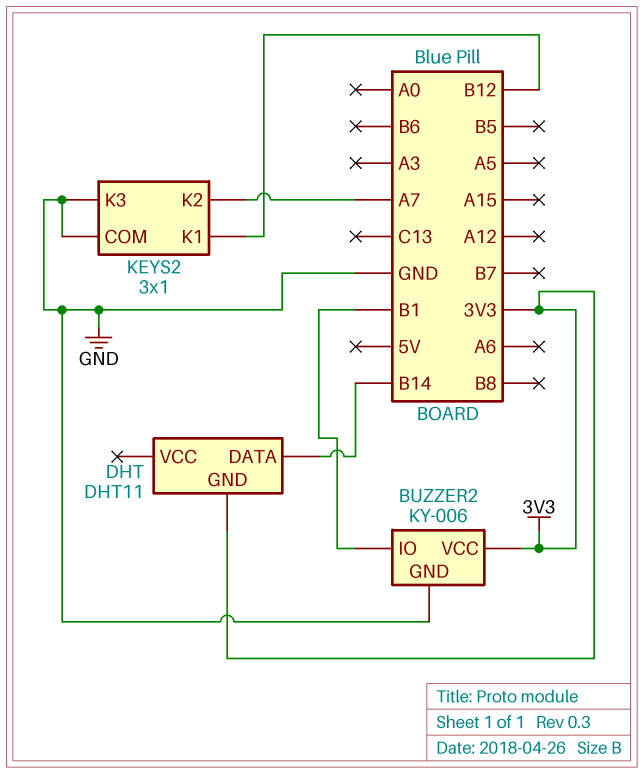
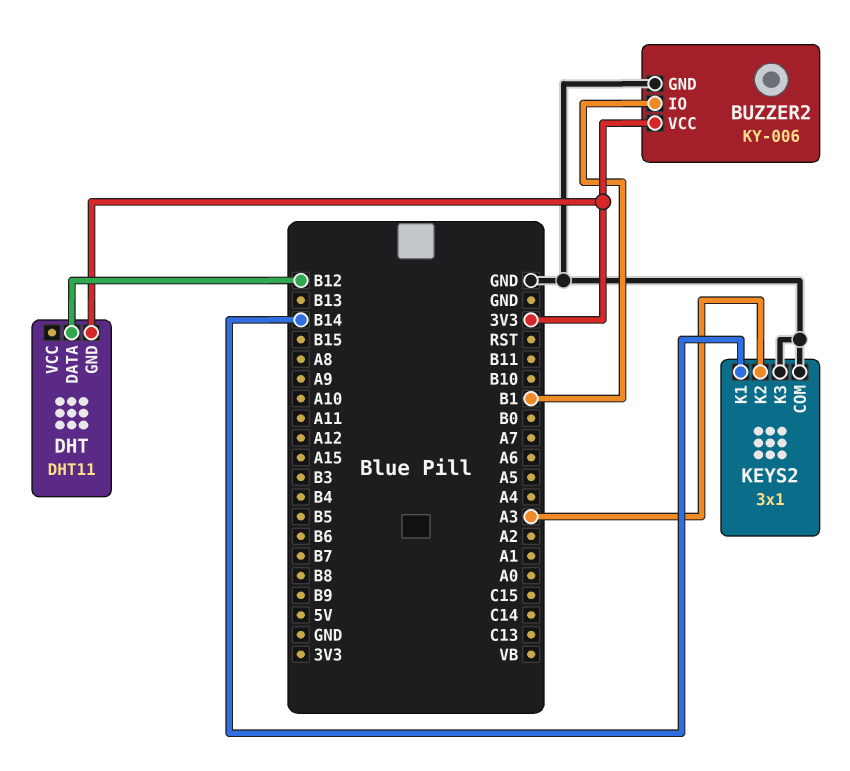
DHT pin DATA: B14 -> B12
KEYS2 pin K1: B12 -> B14
KEYS2 pin K2: A7 -> A3

